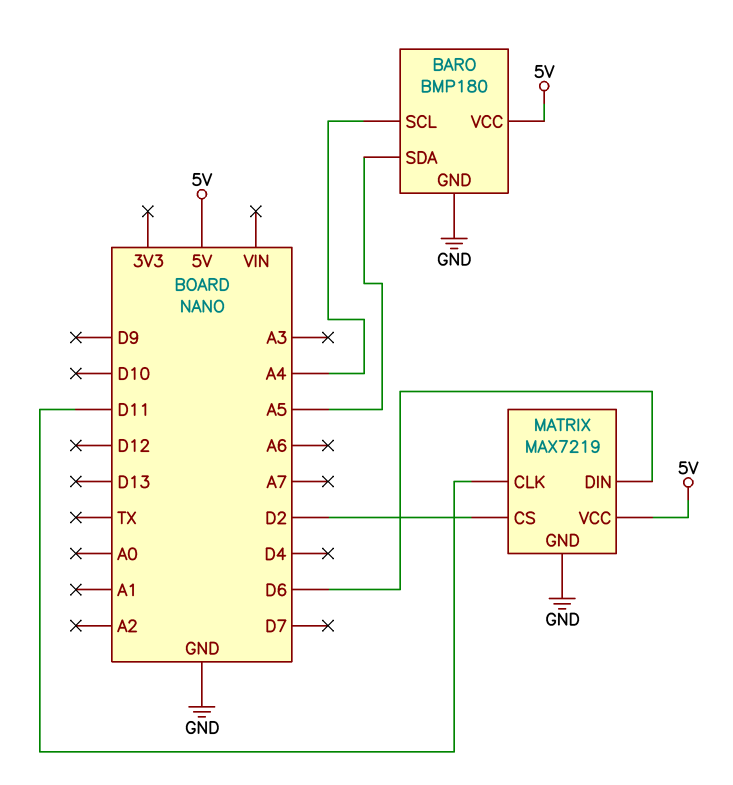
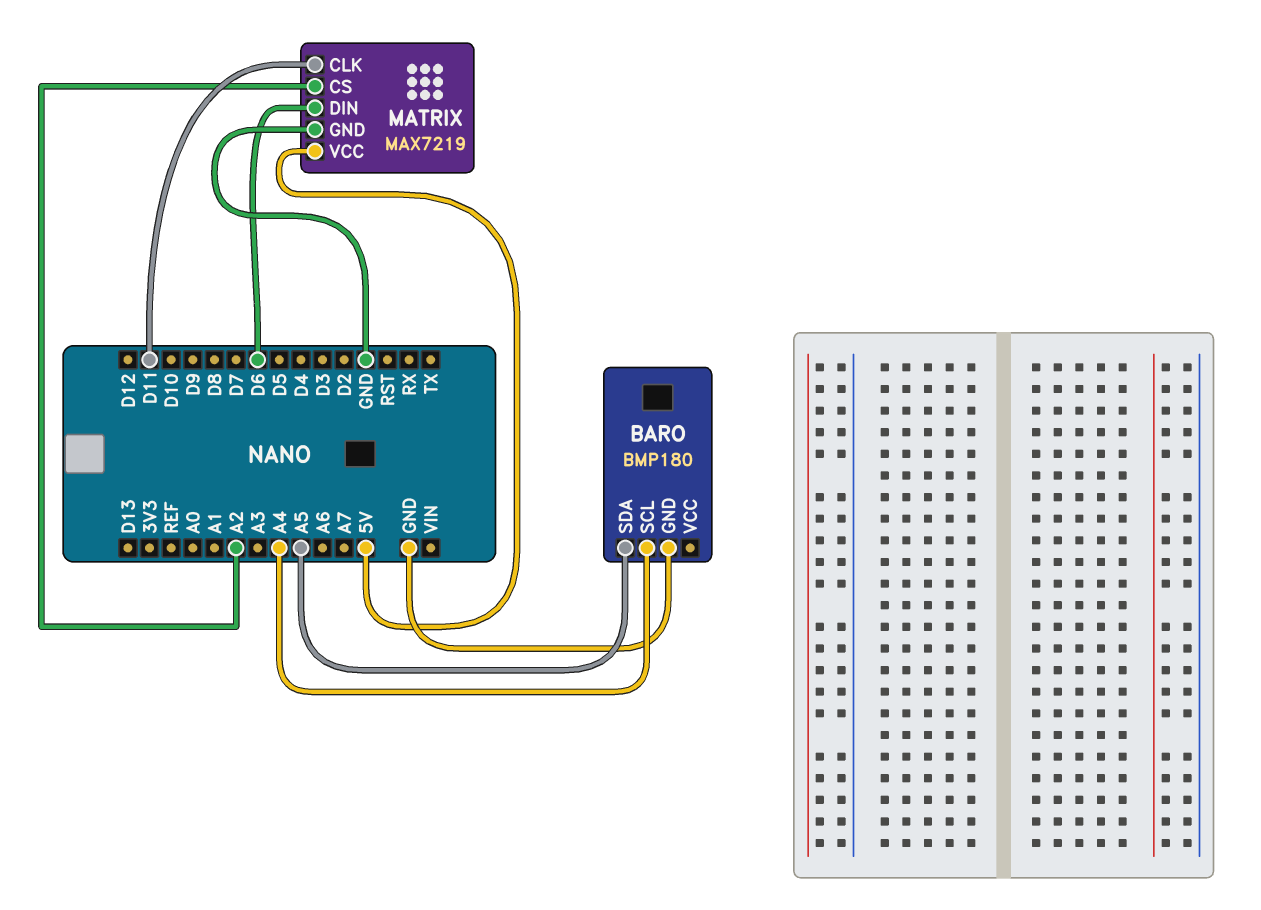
BARO pin VCC: 5V -> none
MATRIX pin CS: D2 -> A2

